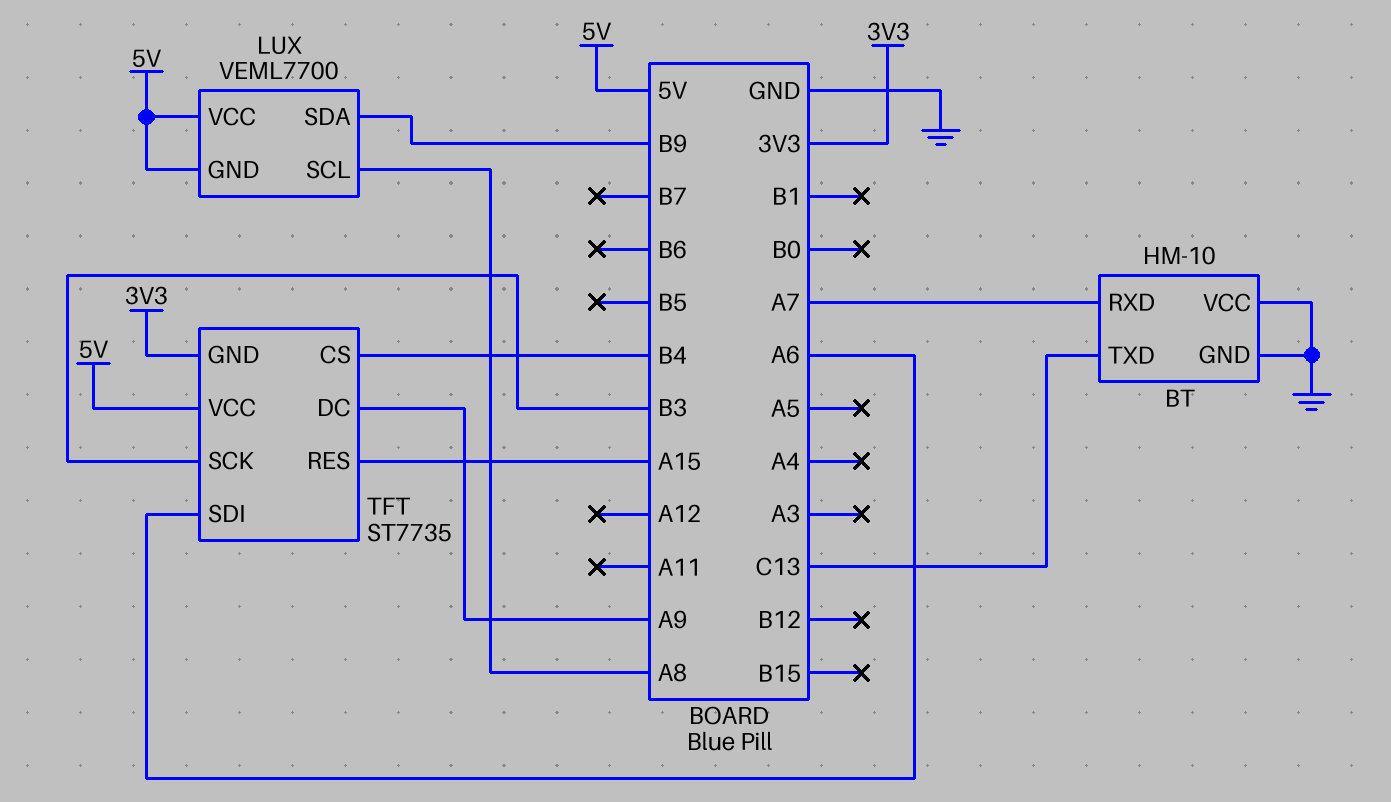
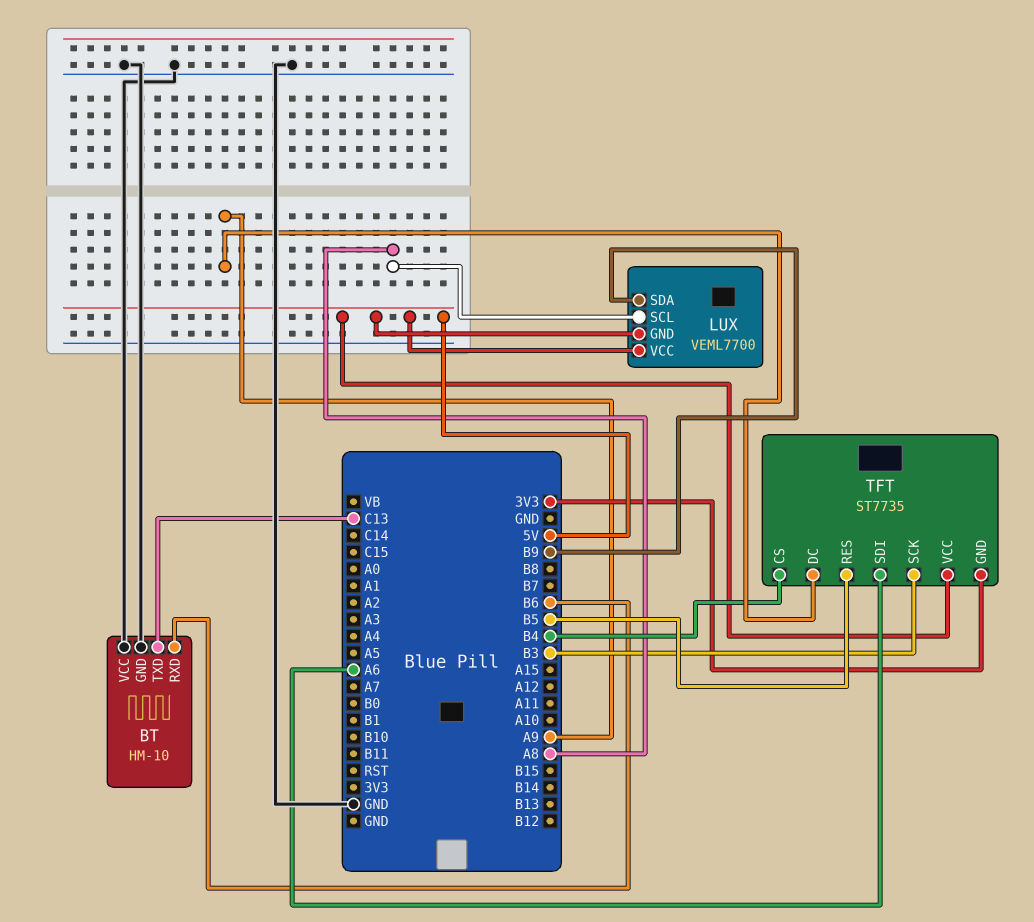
BT pin RXD: A7 -> B6
TFT pin RES: A15 -> B5

